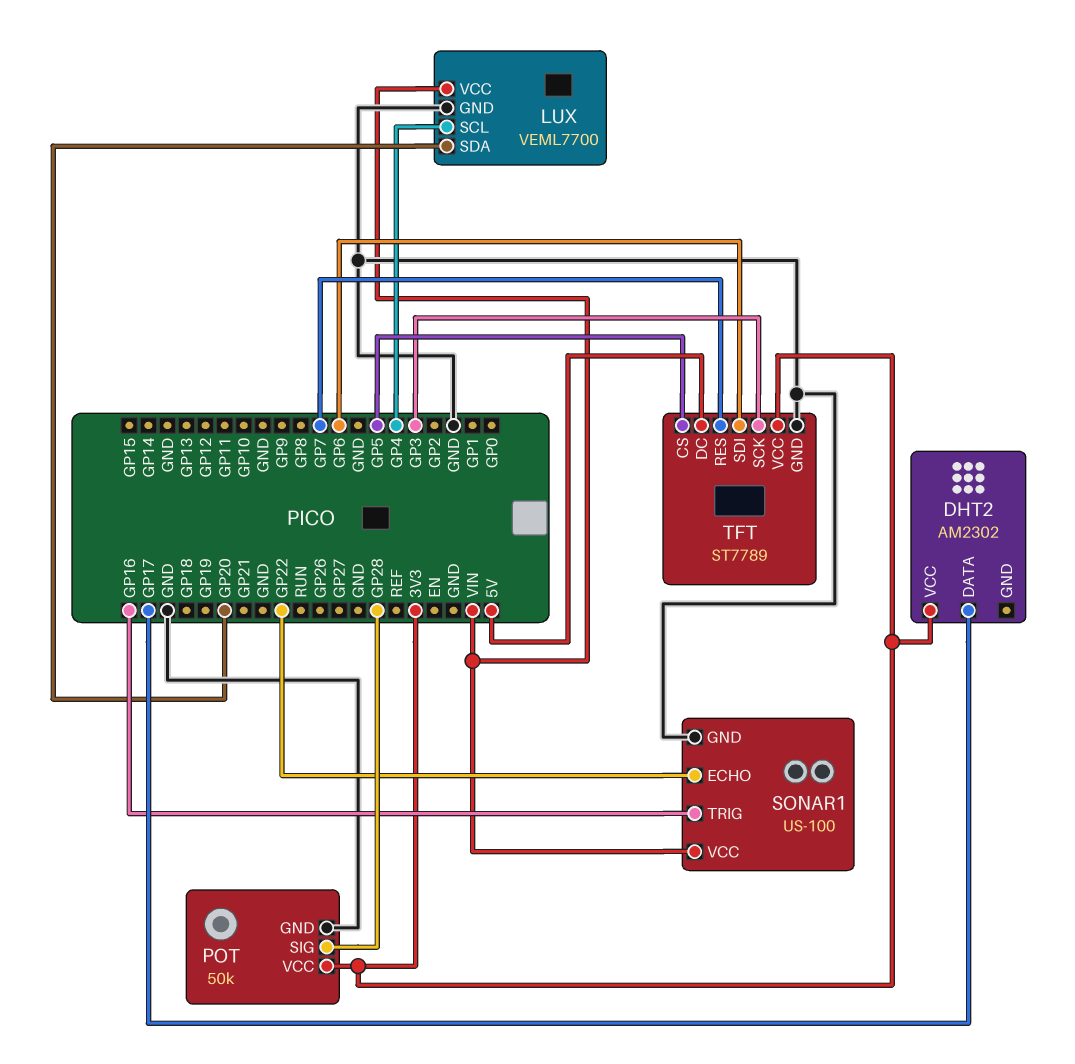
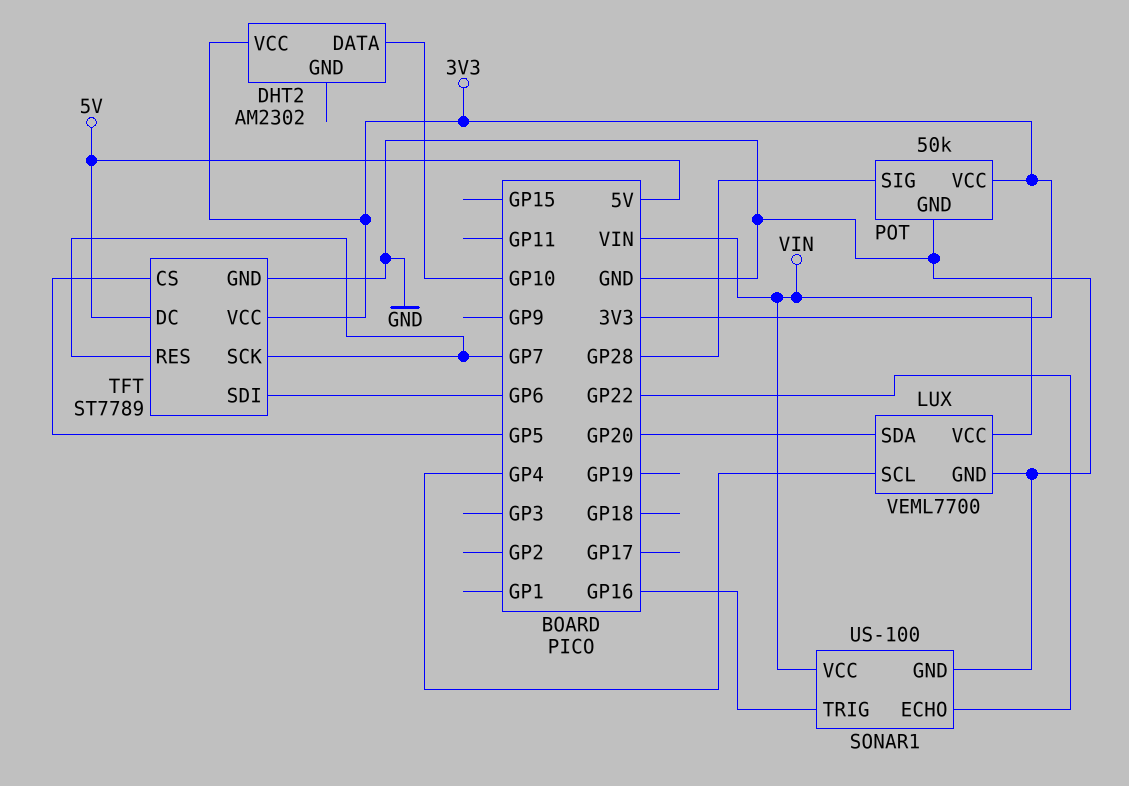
DHT2 pin DATA: GP17 -> GP10
TFT pin SCK: GP3 -> GP7

